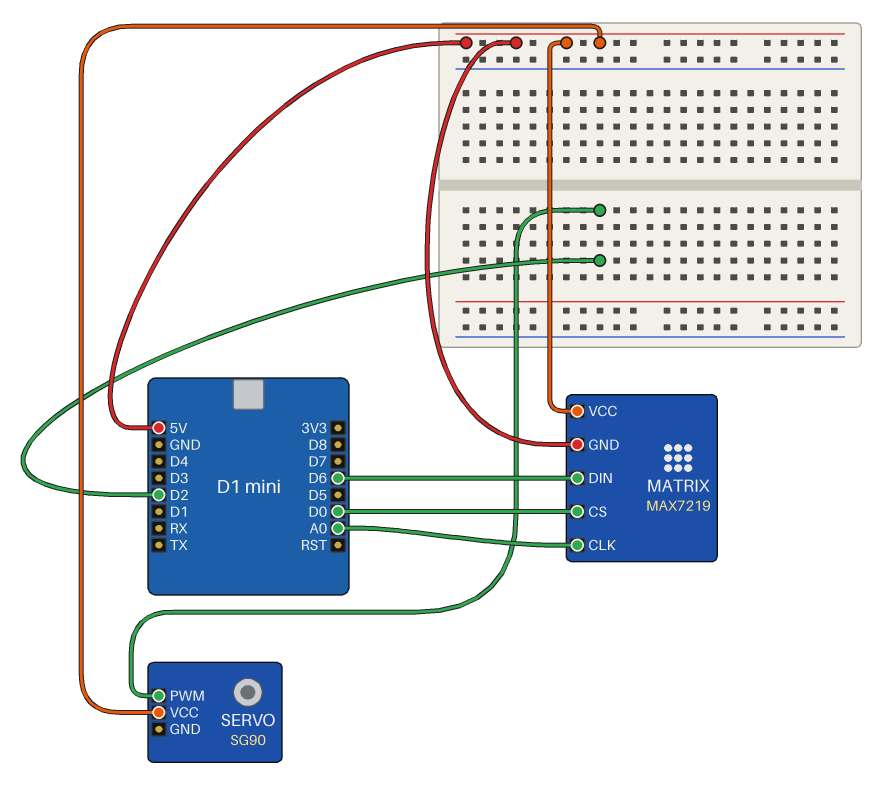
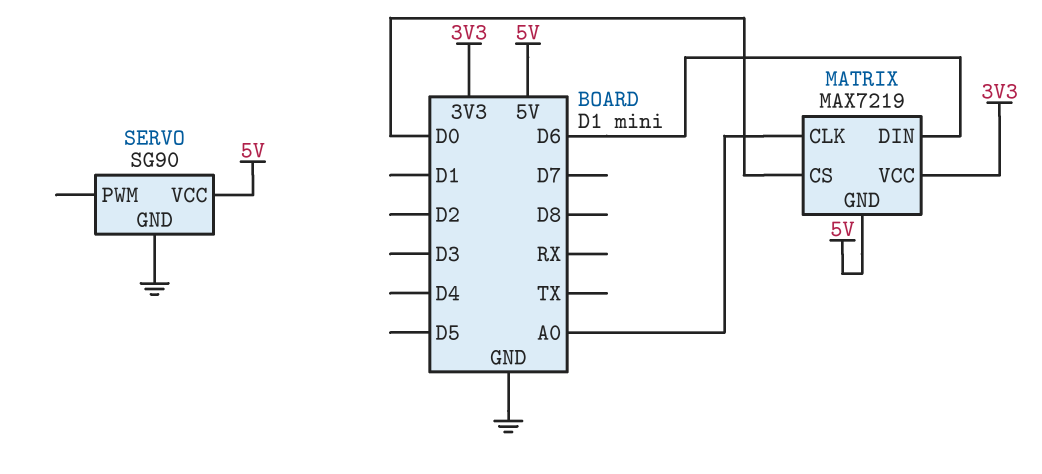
MATRIX pin VCC: 5V -> 3V3
SERVO pin GND: none -> GND
SERVO pin PWM: D2 -> none

